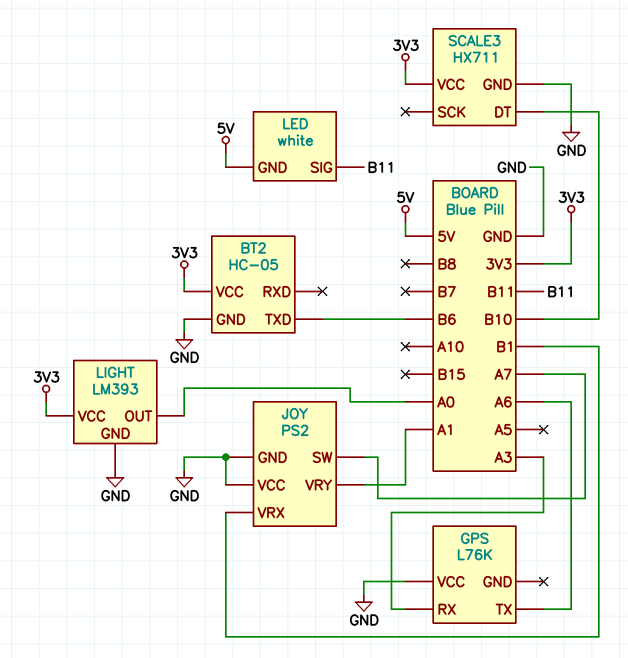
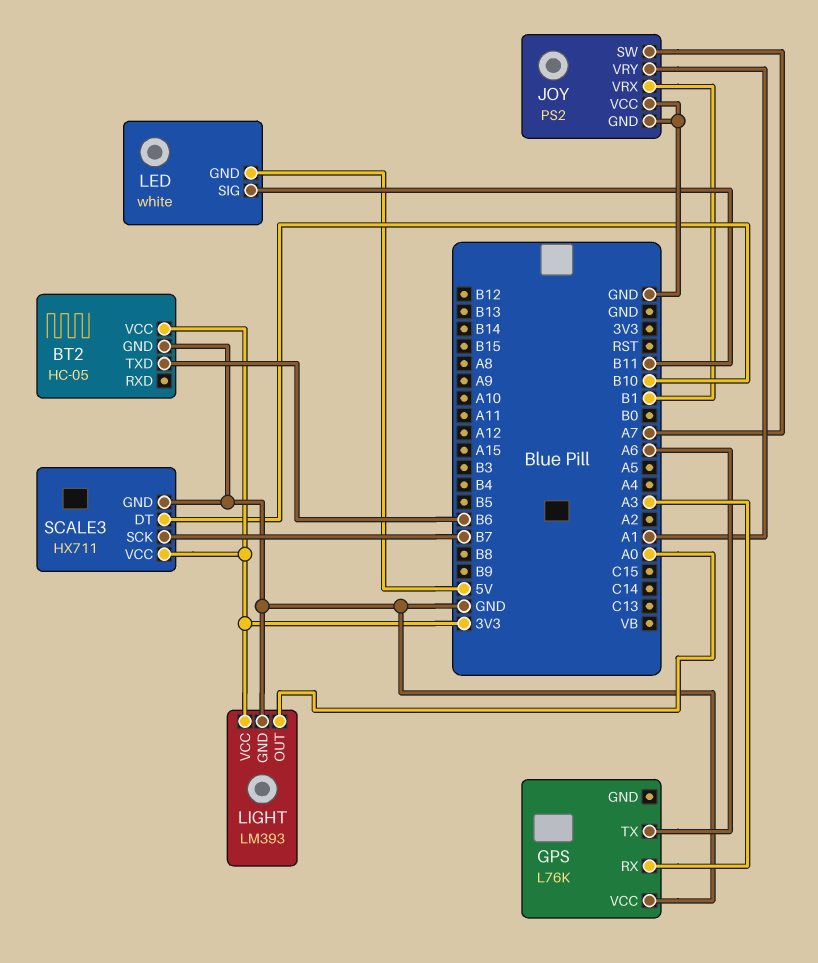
SCALE3 pin SCK: none -> B7

